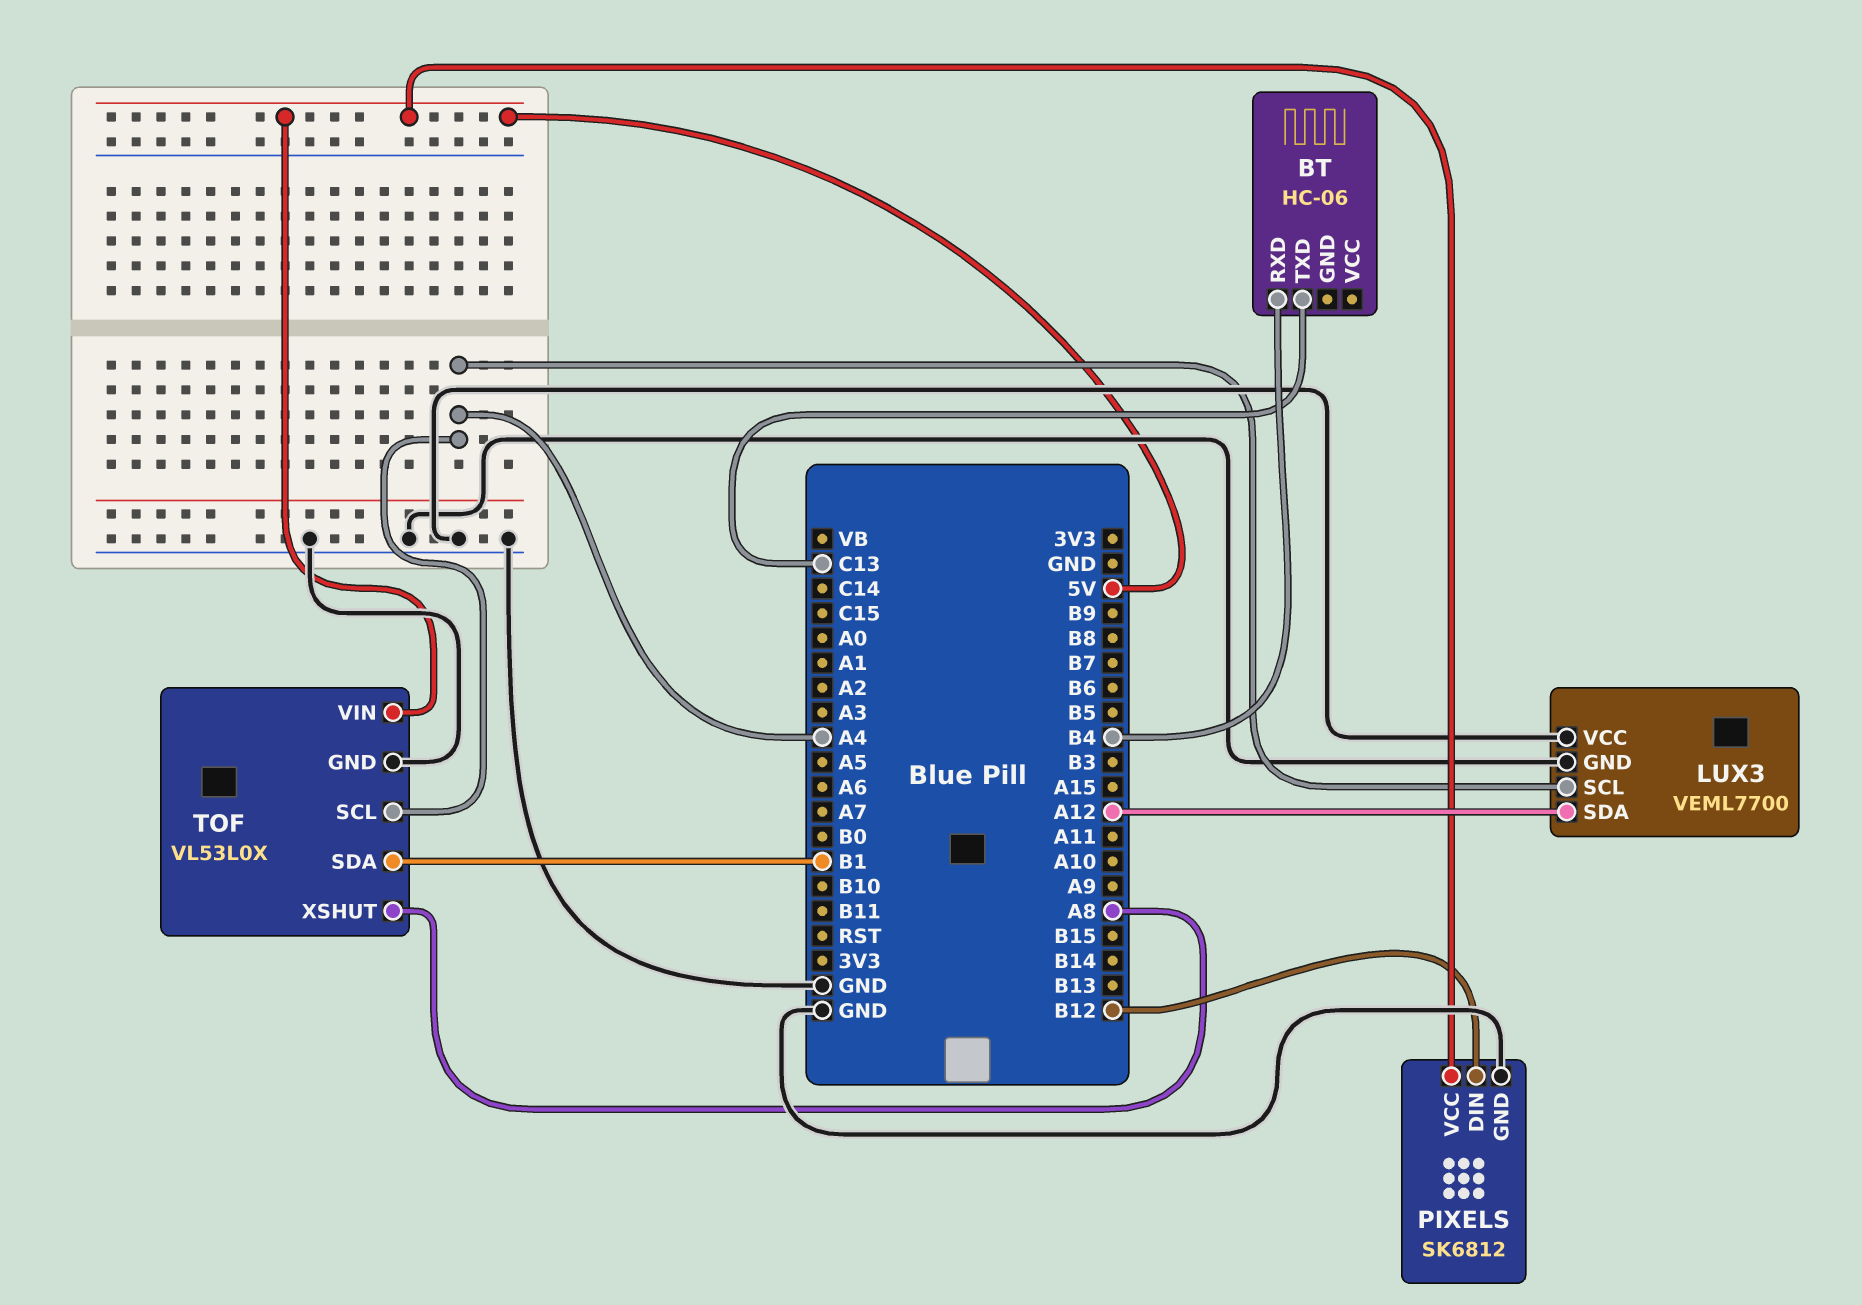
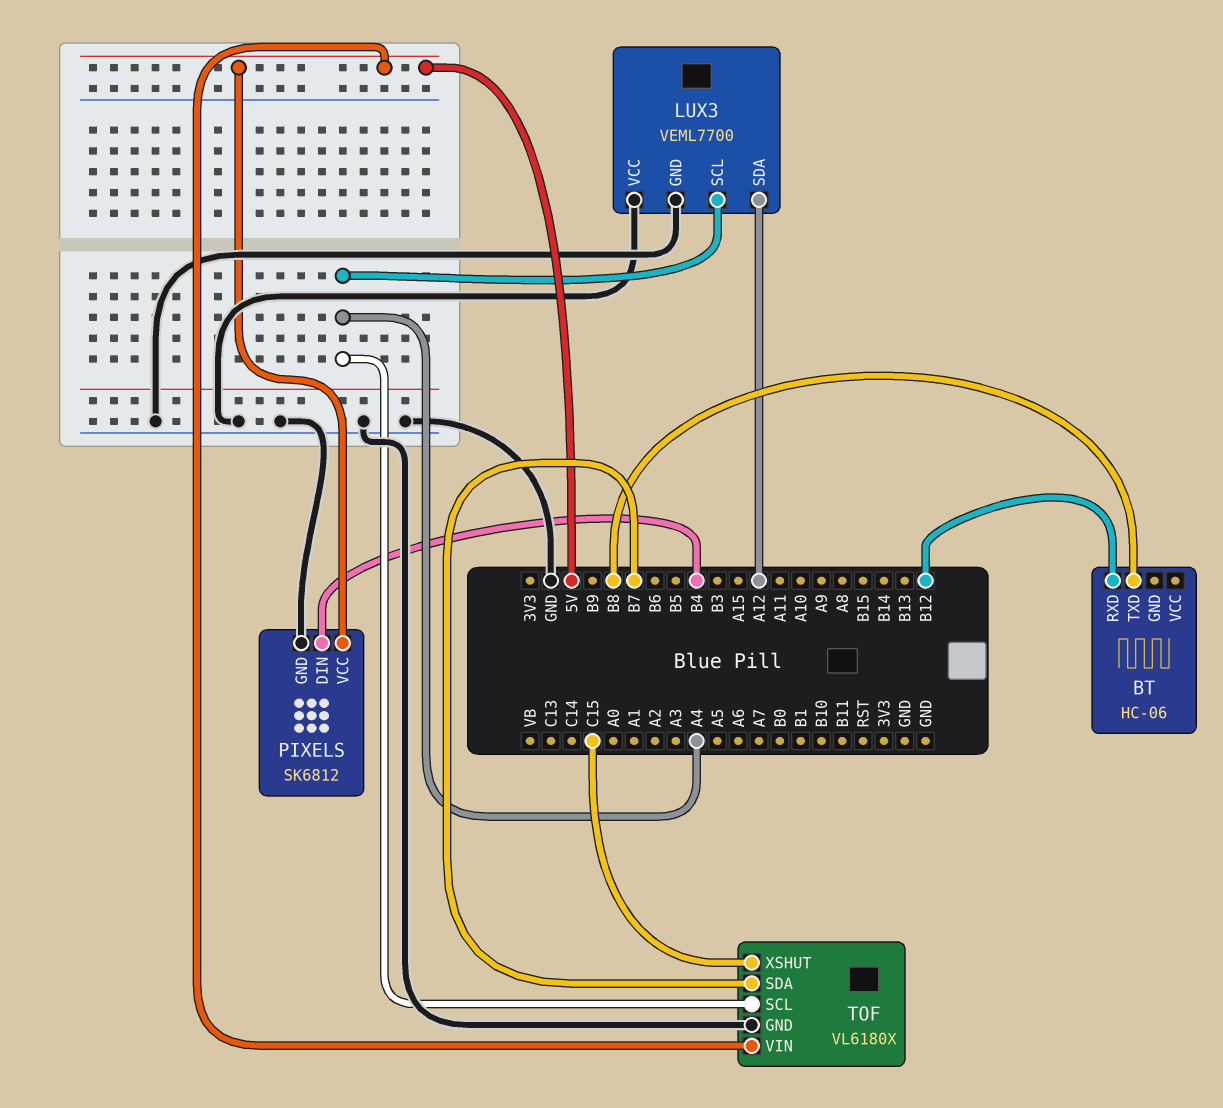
BT pin RXD: B4 -> B12
BT pin TXD: C13 -> B8
PIXELS pin DIN: B12 -> B4
TOF: VL53L0X -> VL6180X
TOF pin SDA: B1 -> B7
TOF pin XSHUT: A8 -> C15

